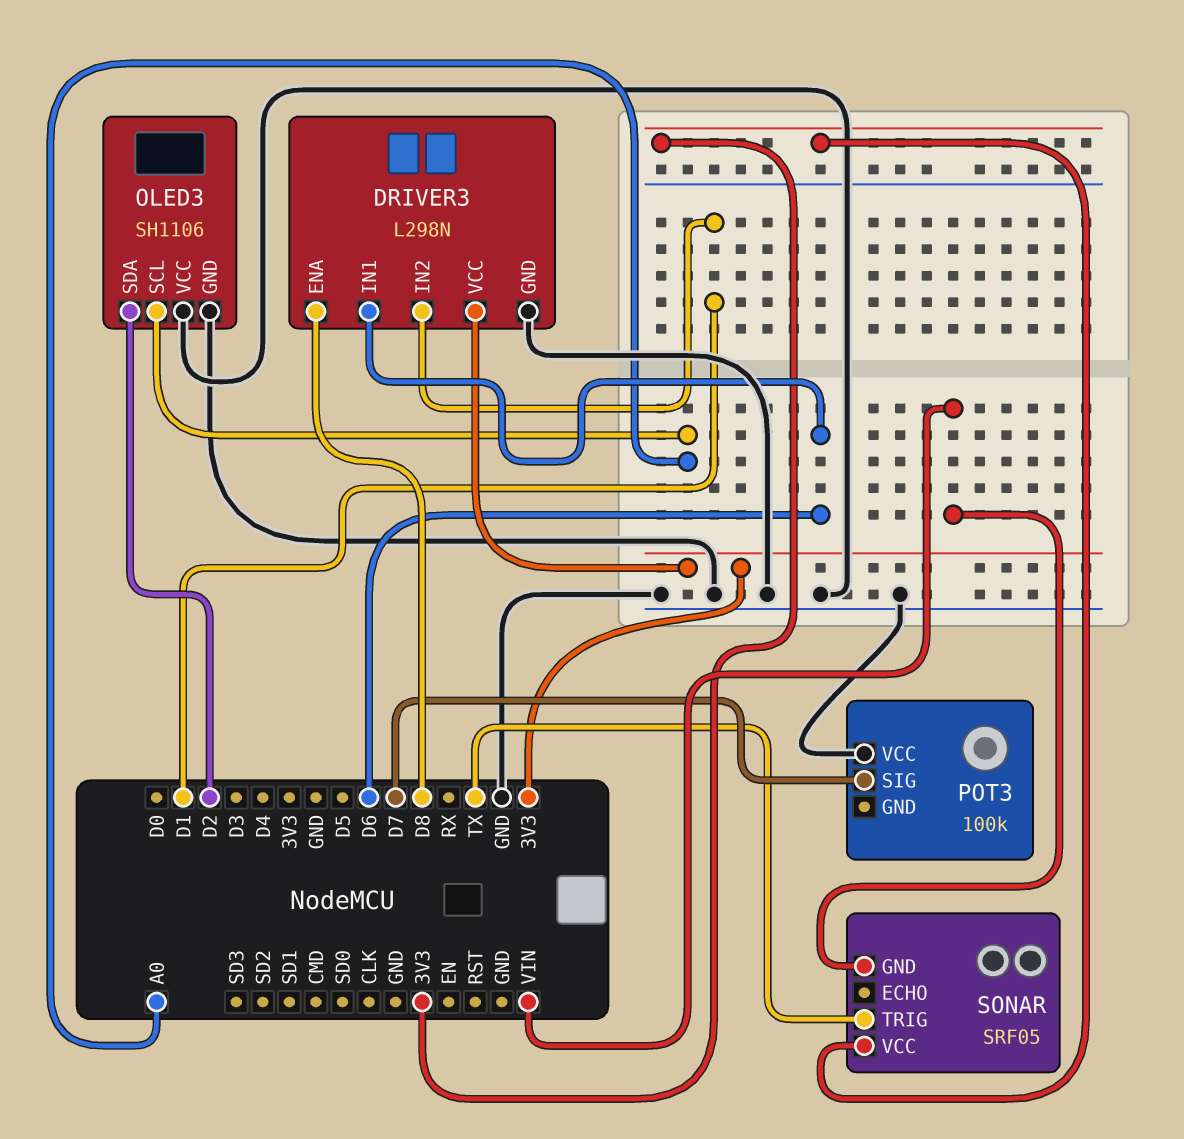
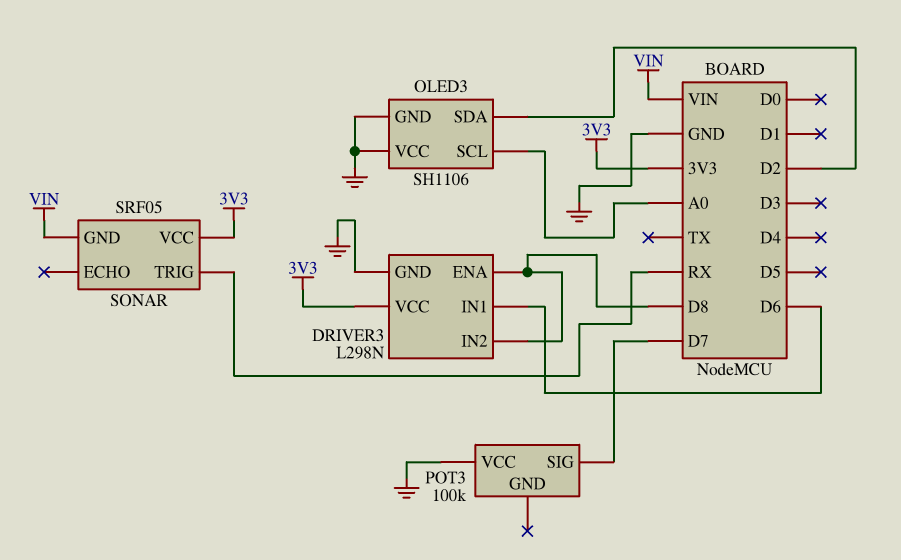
DRIVER3 pin IN2: D1 -> D8
SONAR pin TRIG: TX -> RX

